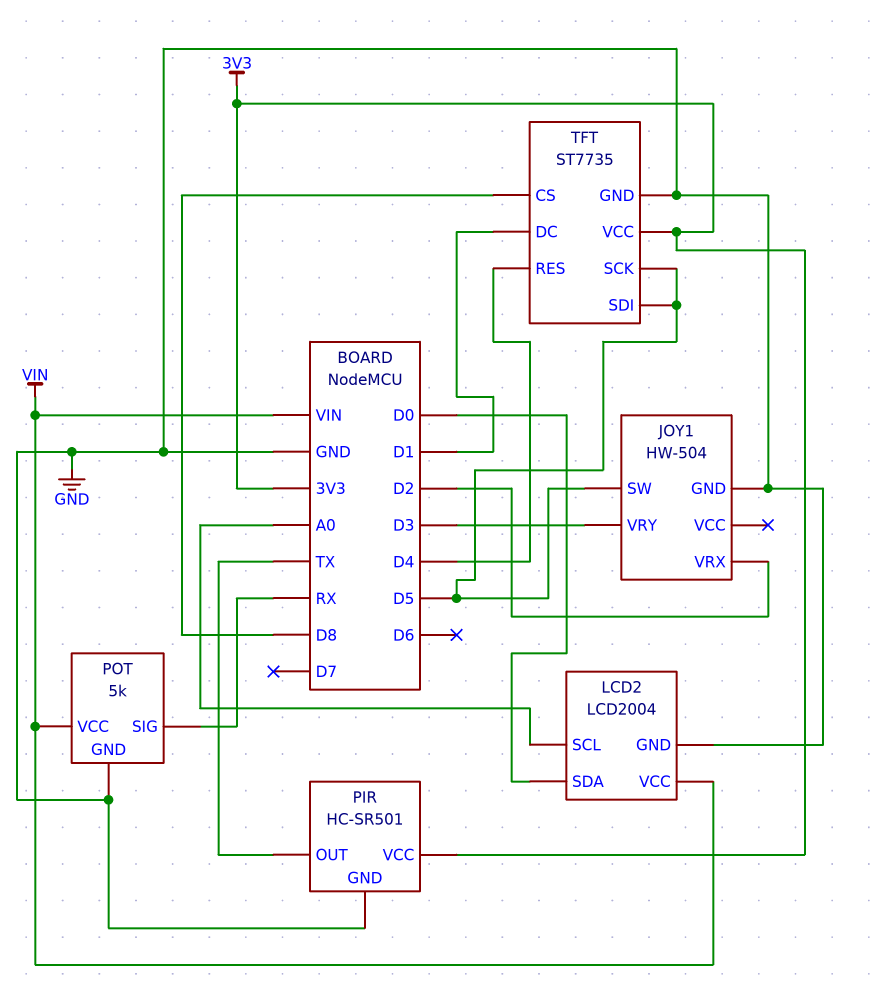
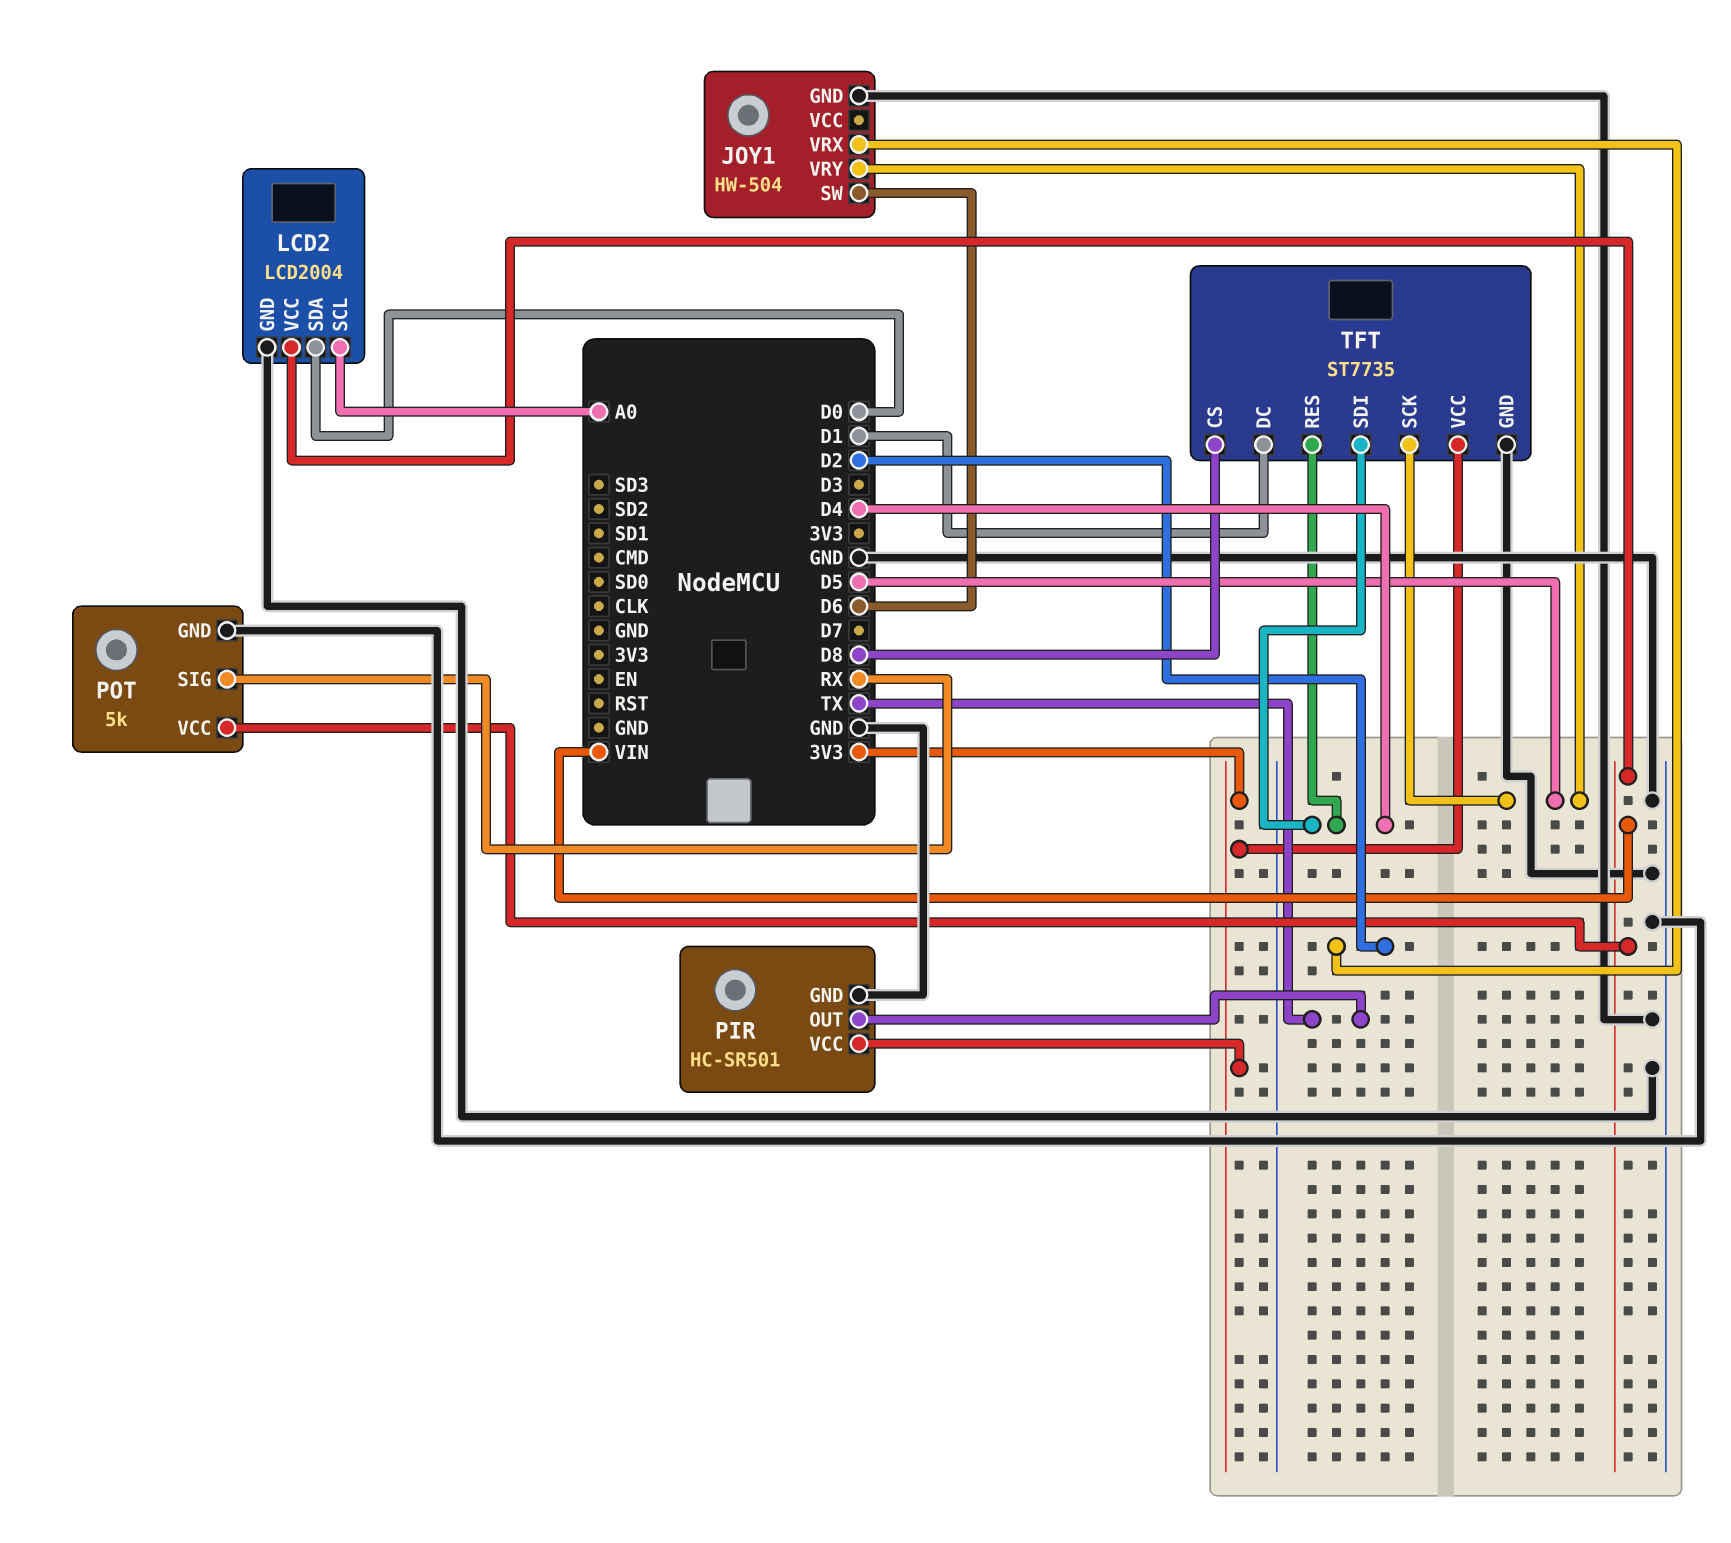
JOY1 pin SW: D5 -> D6
JOY1 pin VRY: D3 -> D5
TFT pin SDI: D5 -> D4

